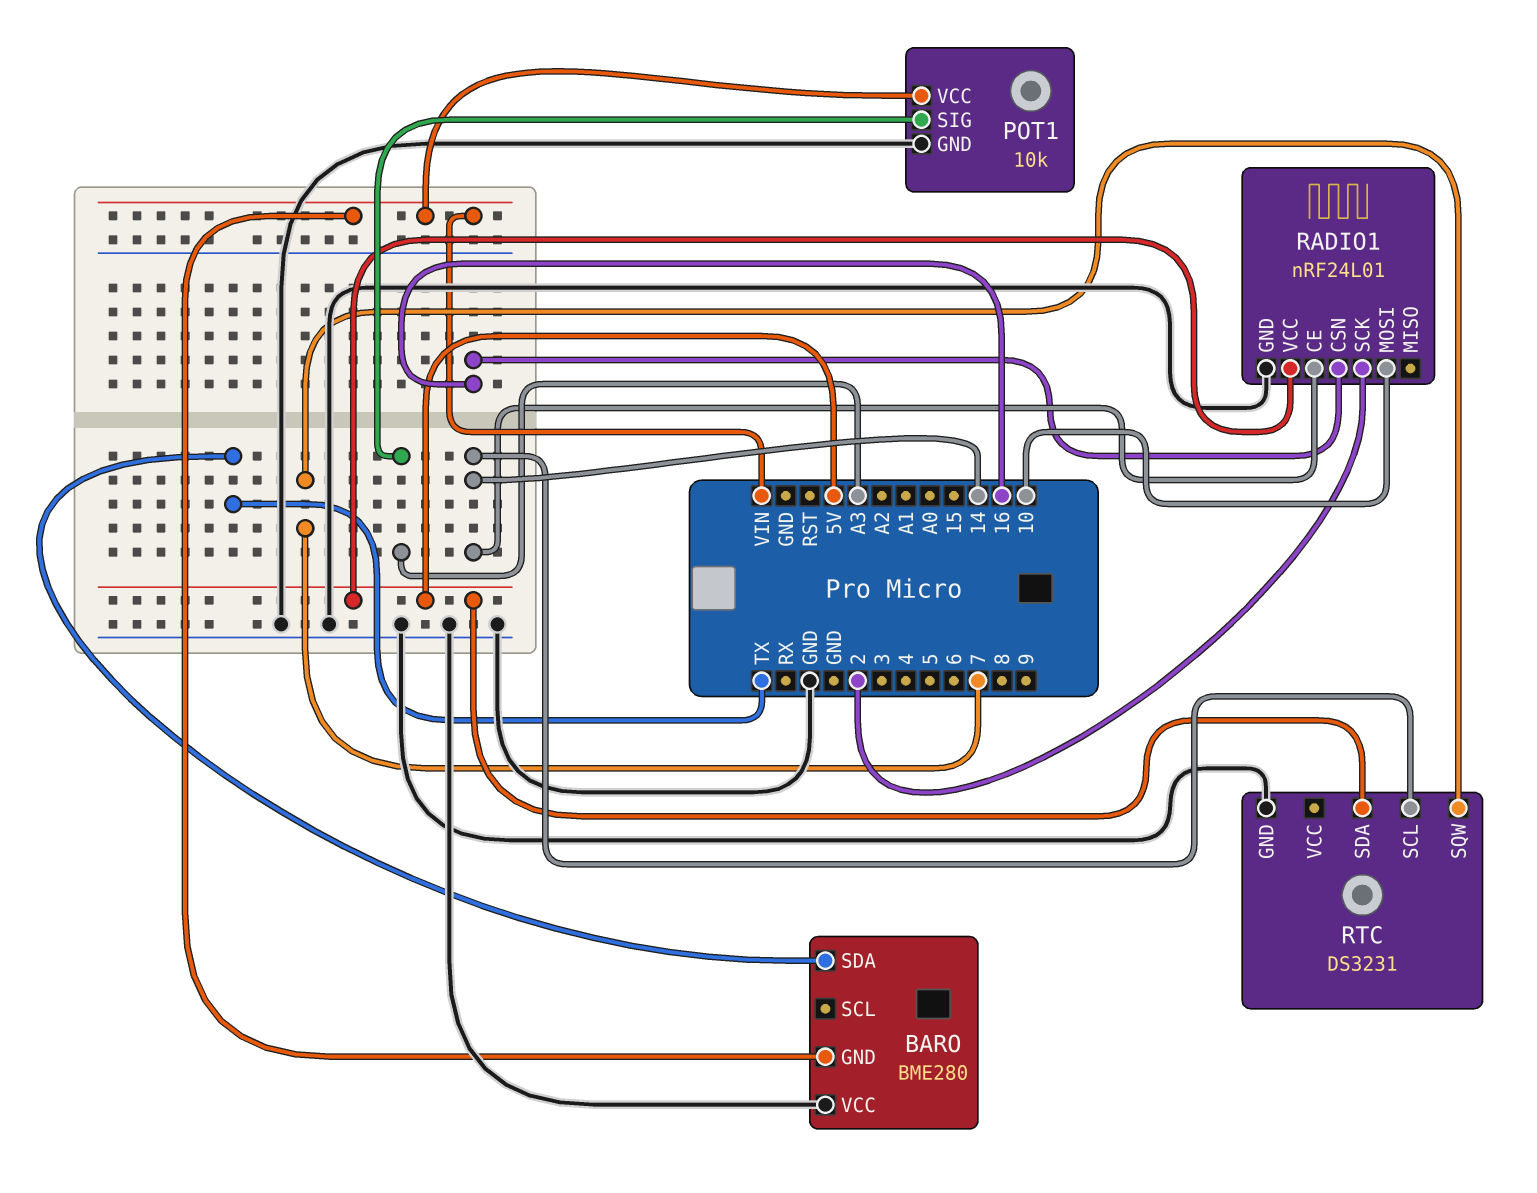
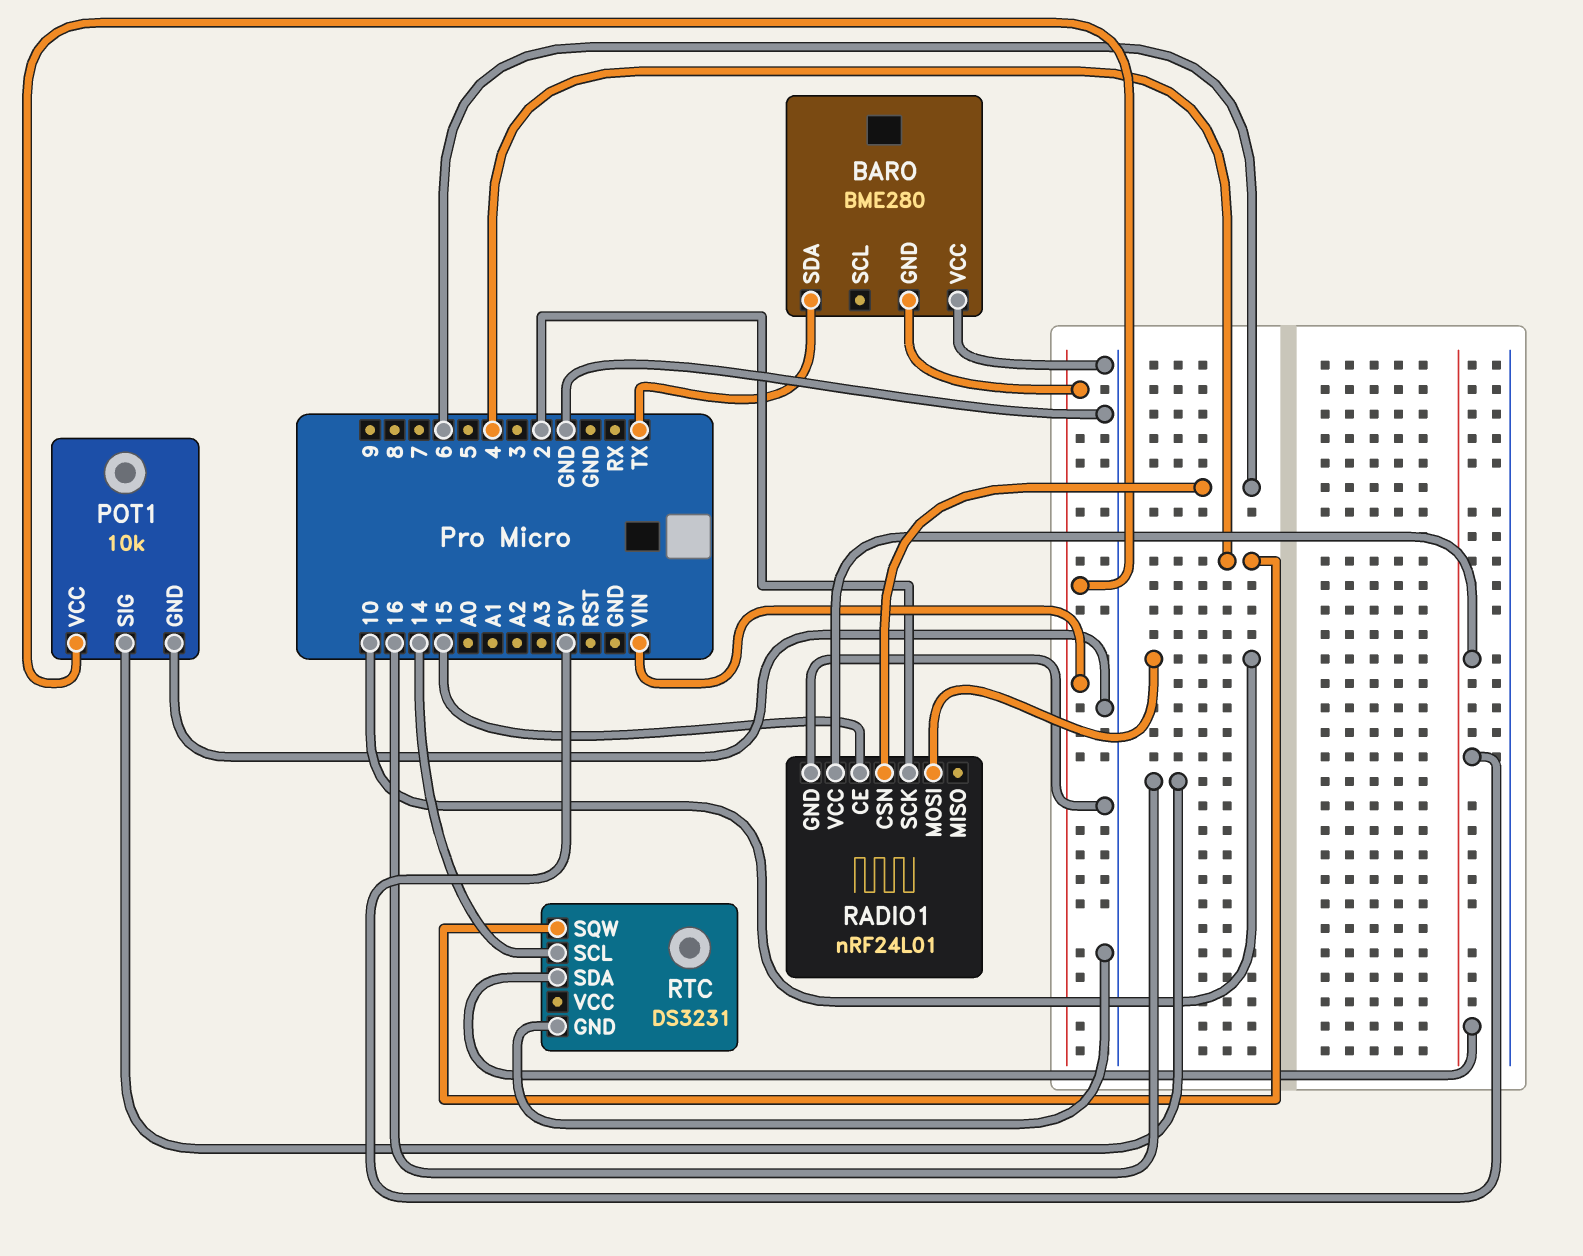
POT1 pin SIG: A3 -> 16
RADIO1 pin CE: 14 -> 15
RADIO1 pin CSN: 16 -> 6
RTC pin SQW: 7 -> 4

